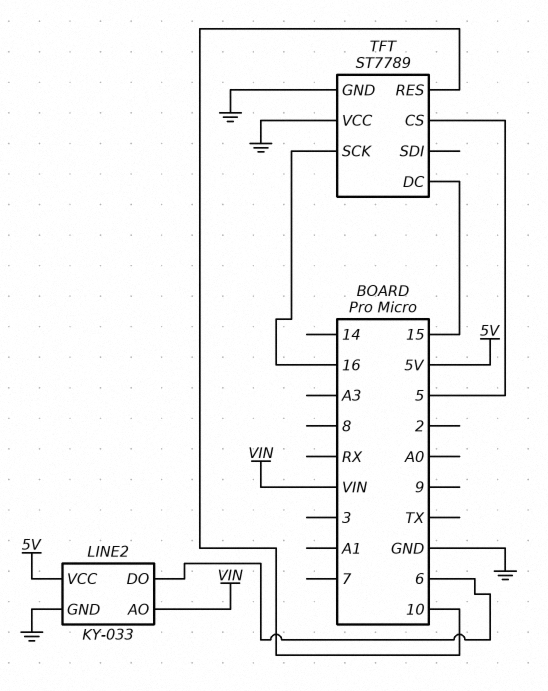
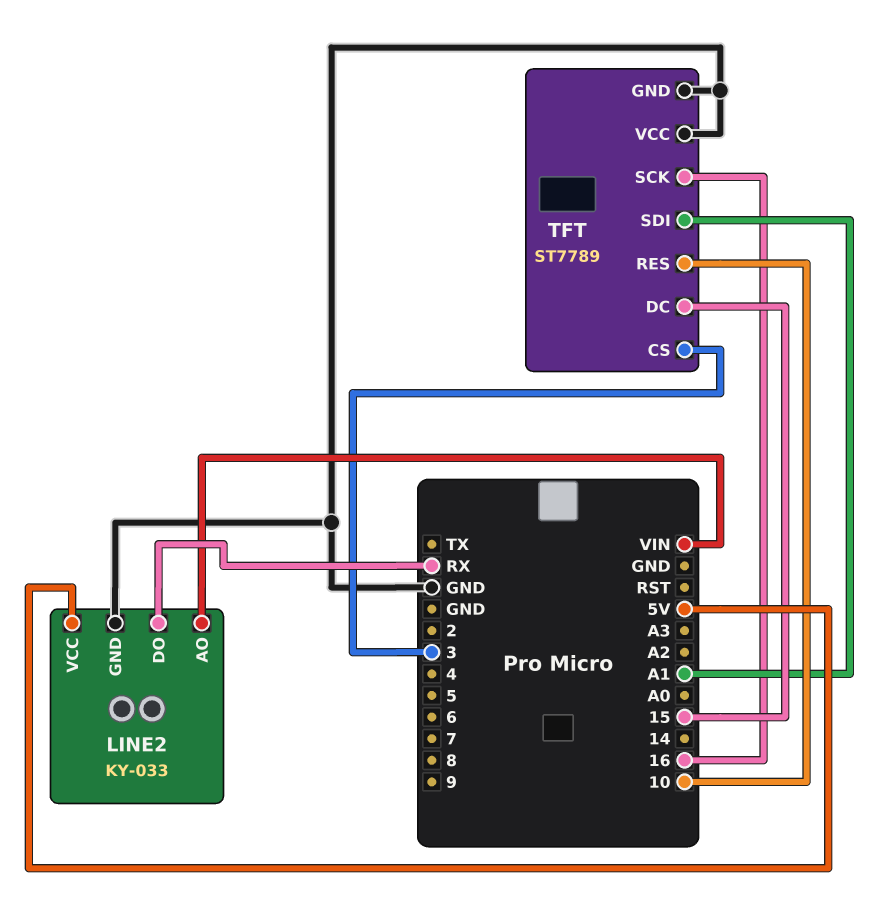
LINE2 pin DO: 6 -> RX
TFT pin CS: 5 -> 3
TFT pin SDI: none -> A1

